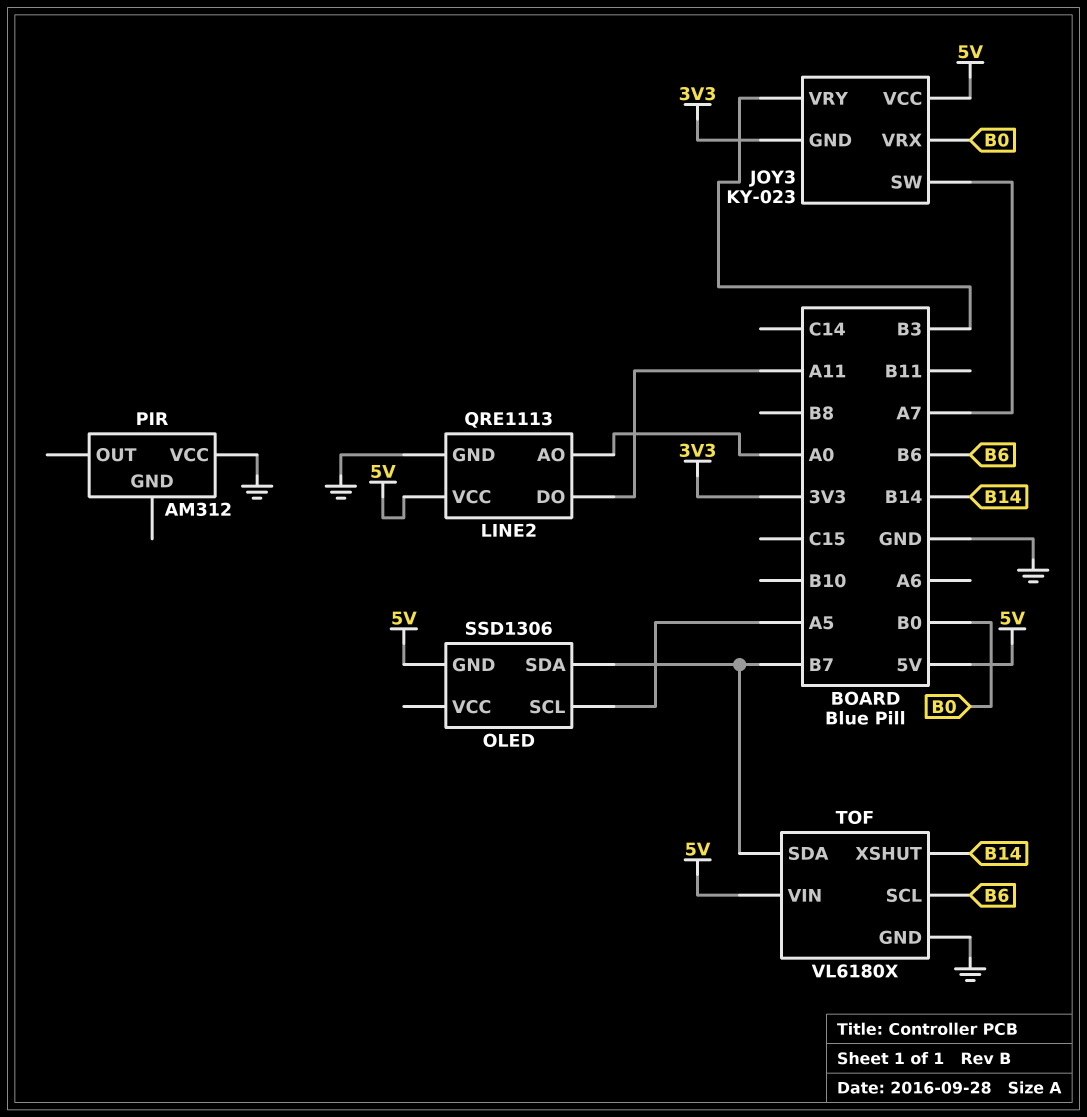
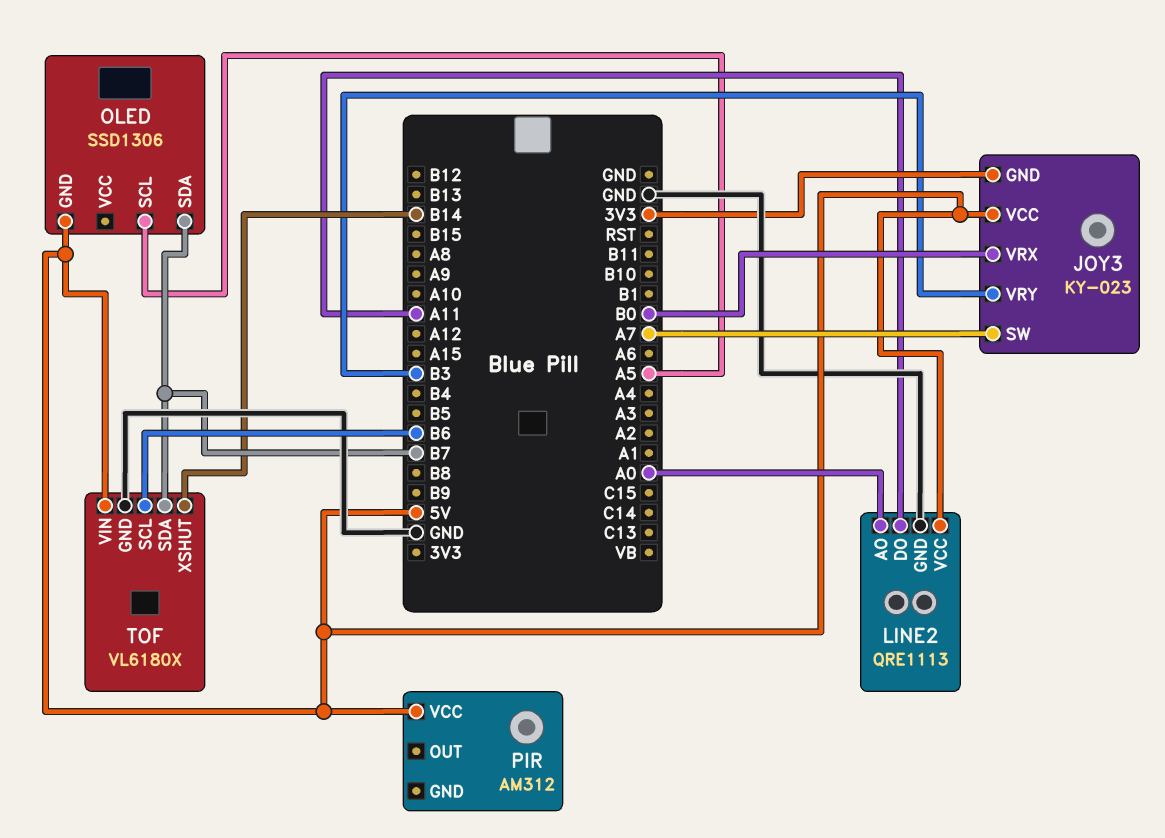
PIR pin VCC: GND -> 5V

